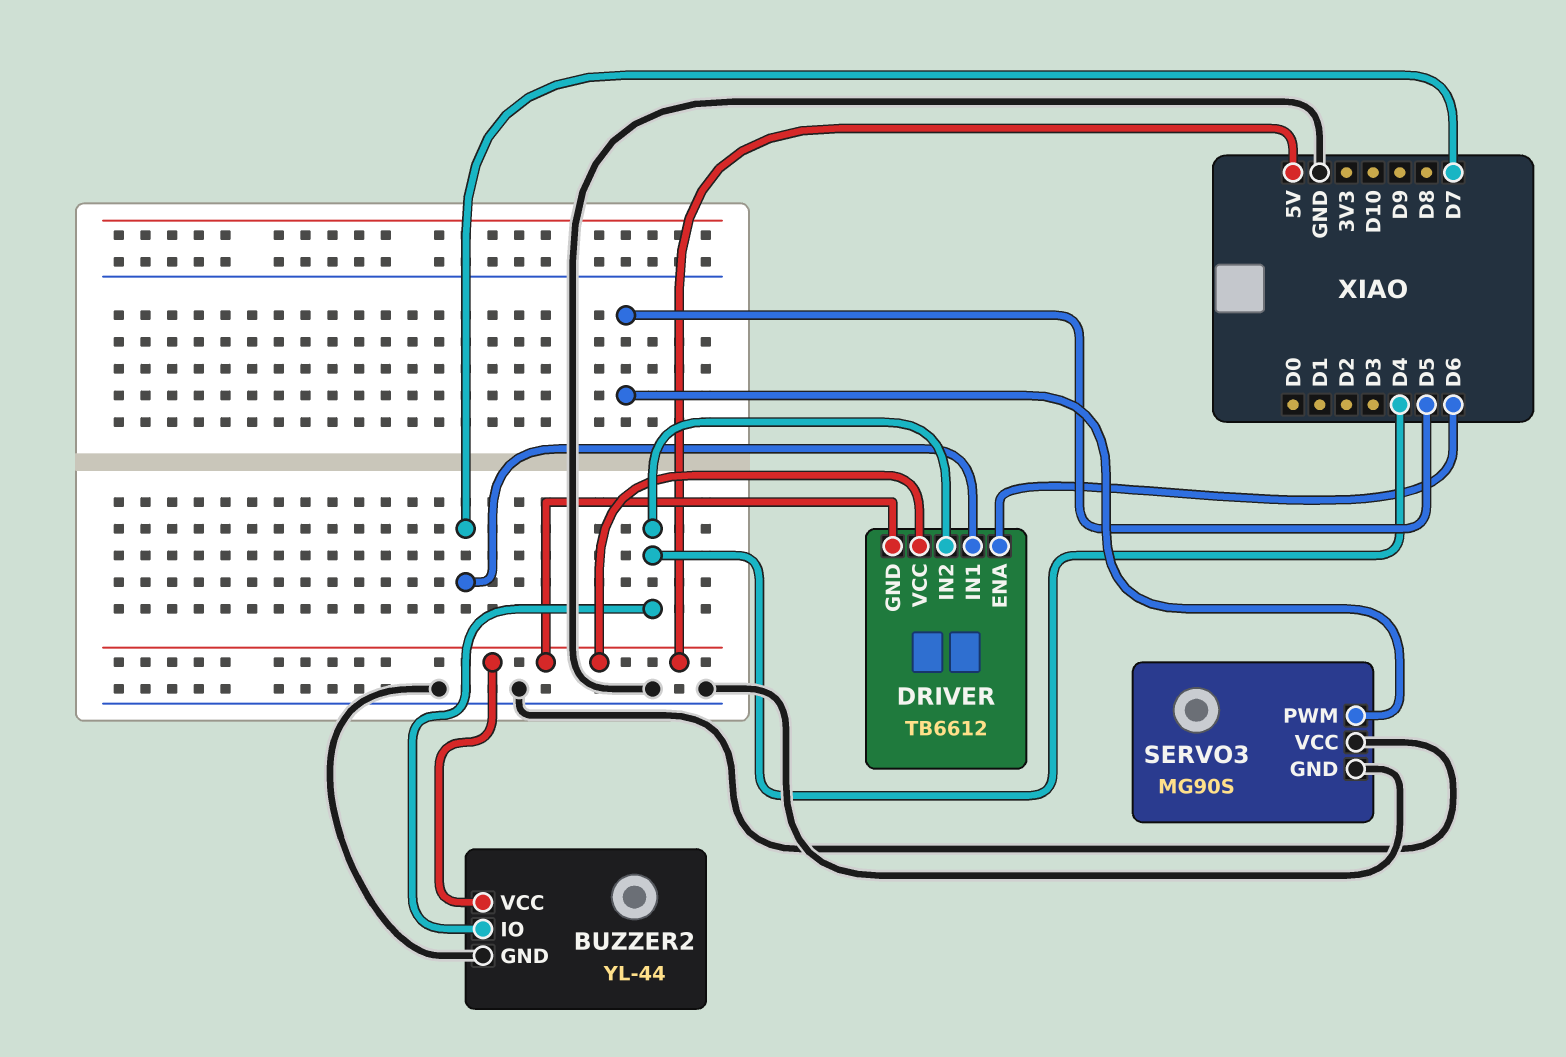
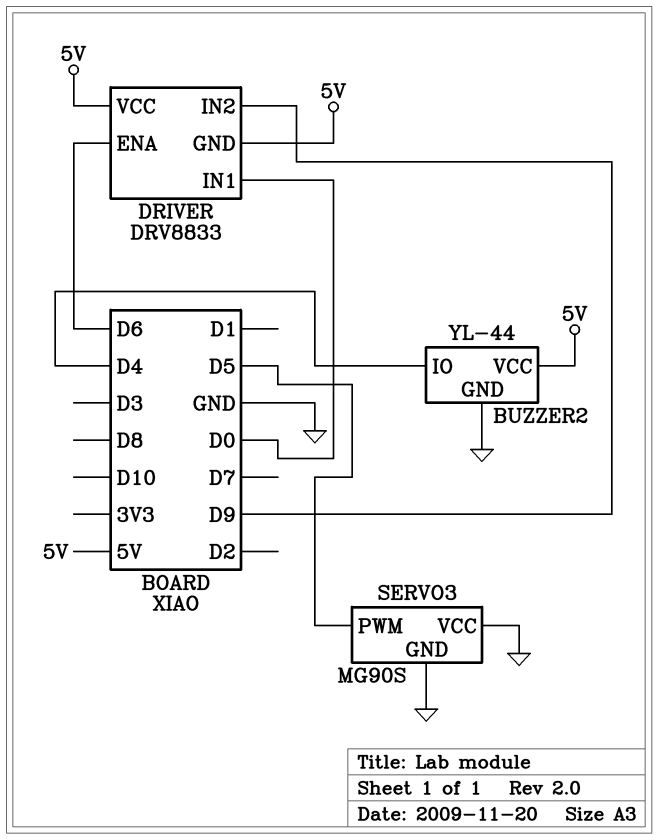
DRIVER: TB6612 -> DRV8833
DRIVER pin IN1: D7 -> D0
DRIVER pin IN2: D4 -> D9

